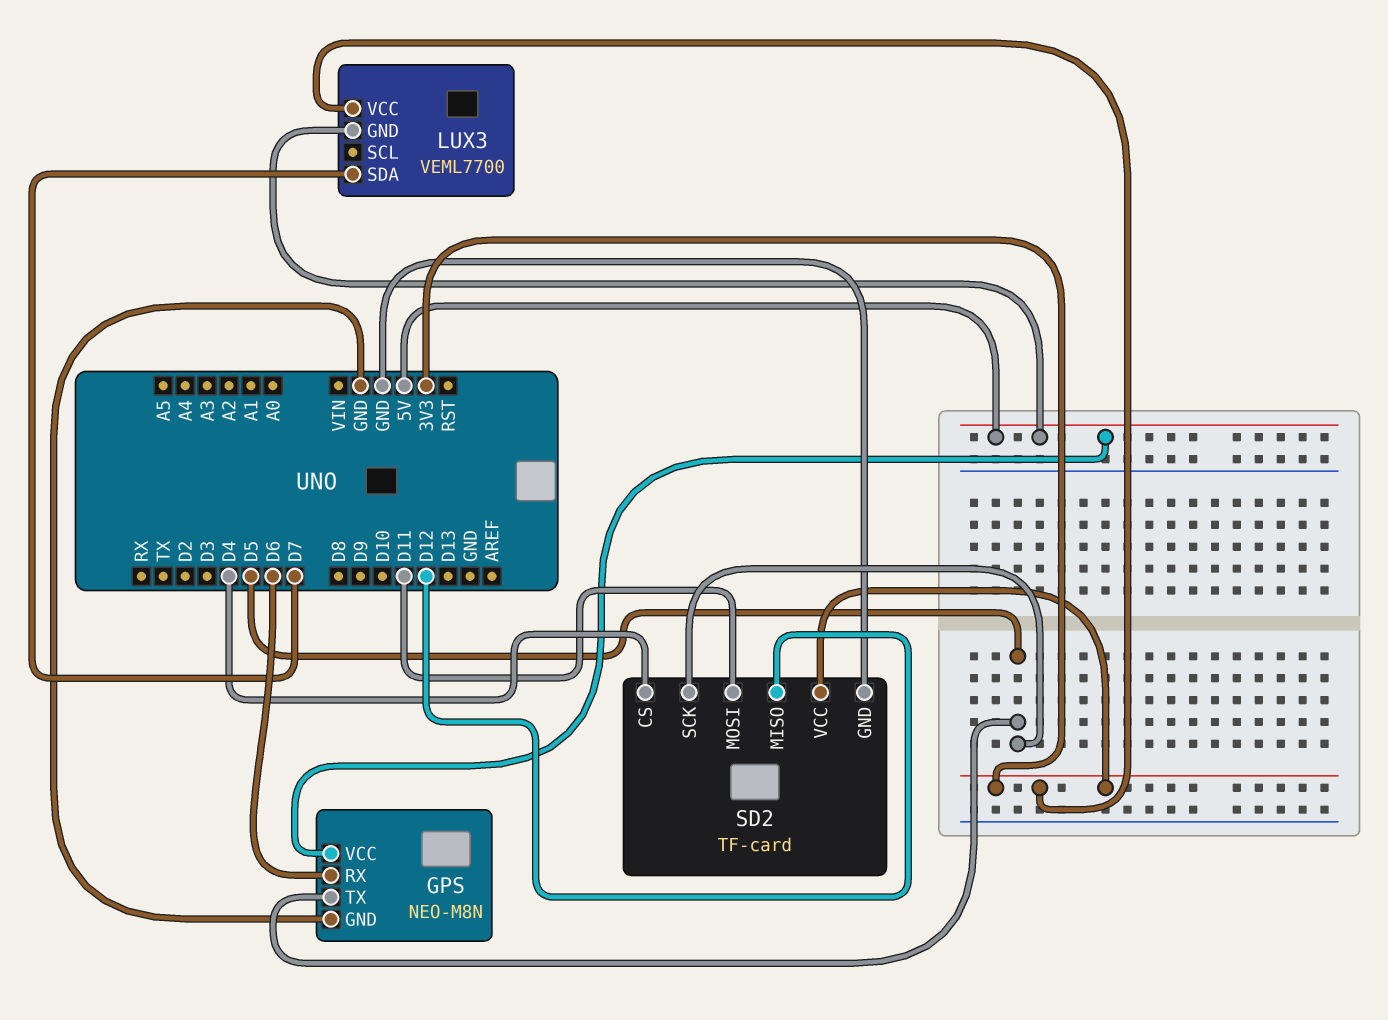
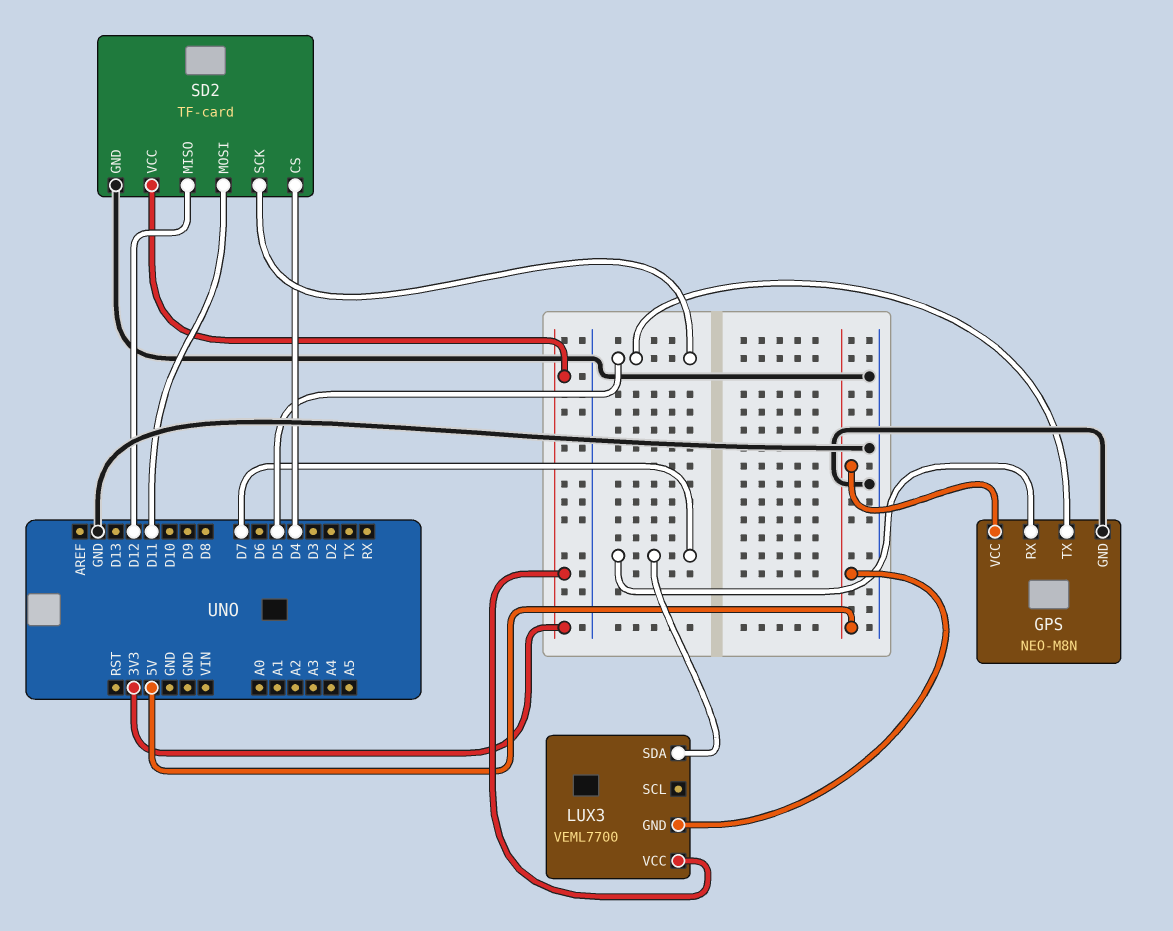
GPS pin RX: D6 -> D7

